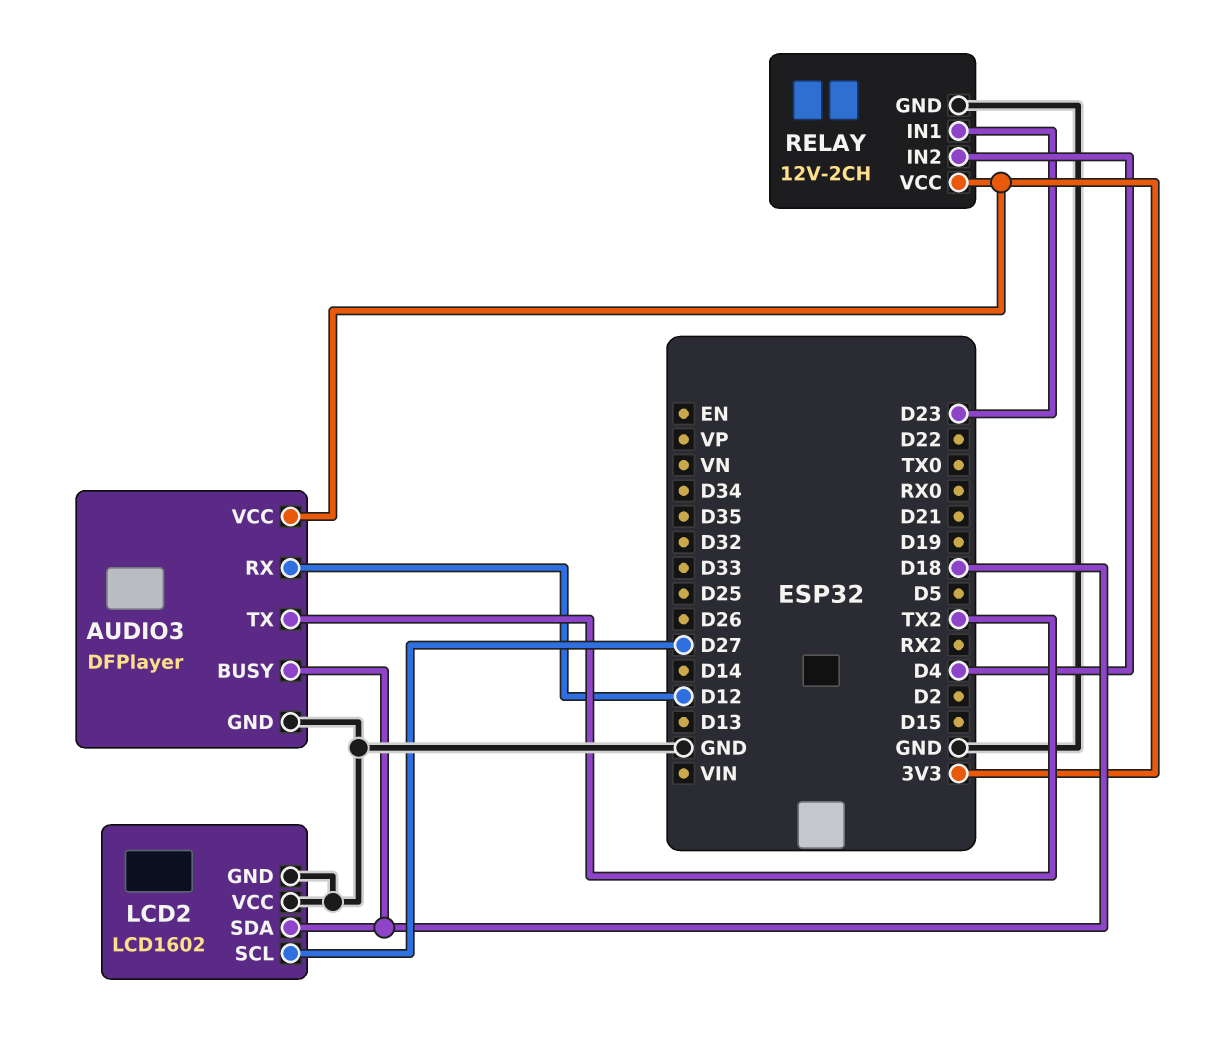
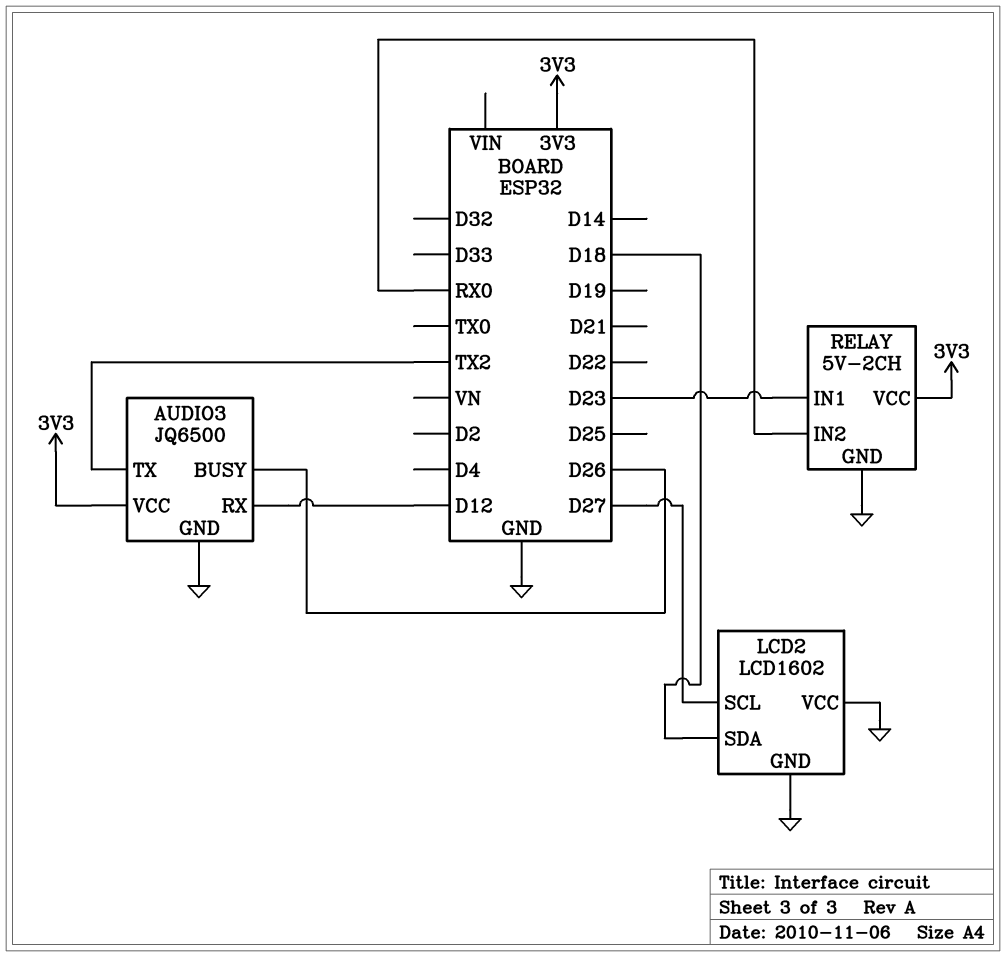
AUDIO3: DFPlayer -> JQ6500
AUDIO3 pin BUSY: D18 -> D26
RELAY: 12V-2CH -> 5V-2CH
RELAY pin IN2: D4 -> RX0

